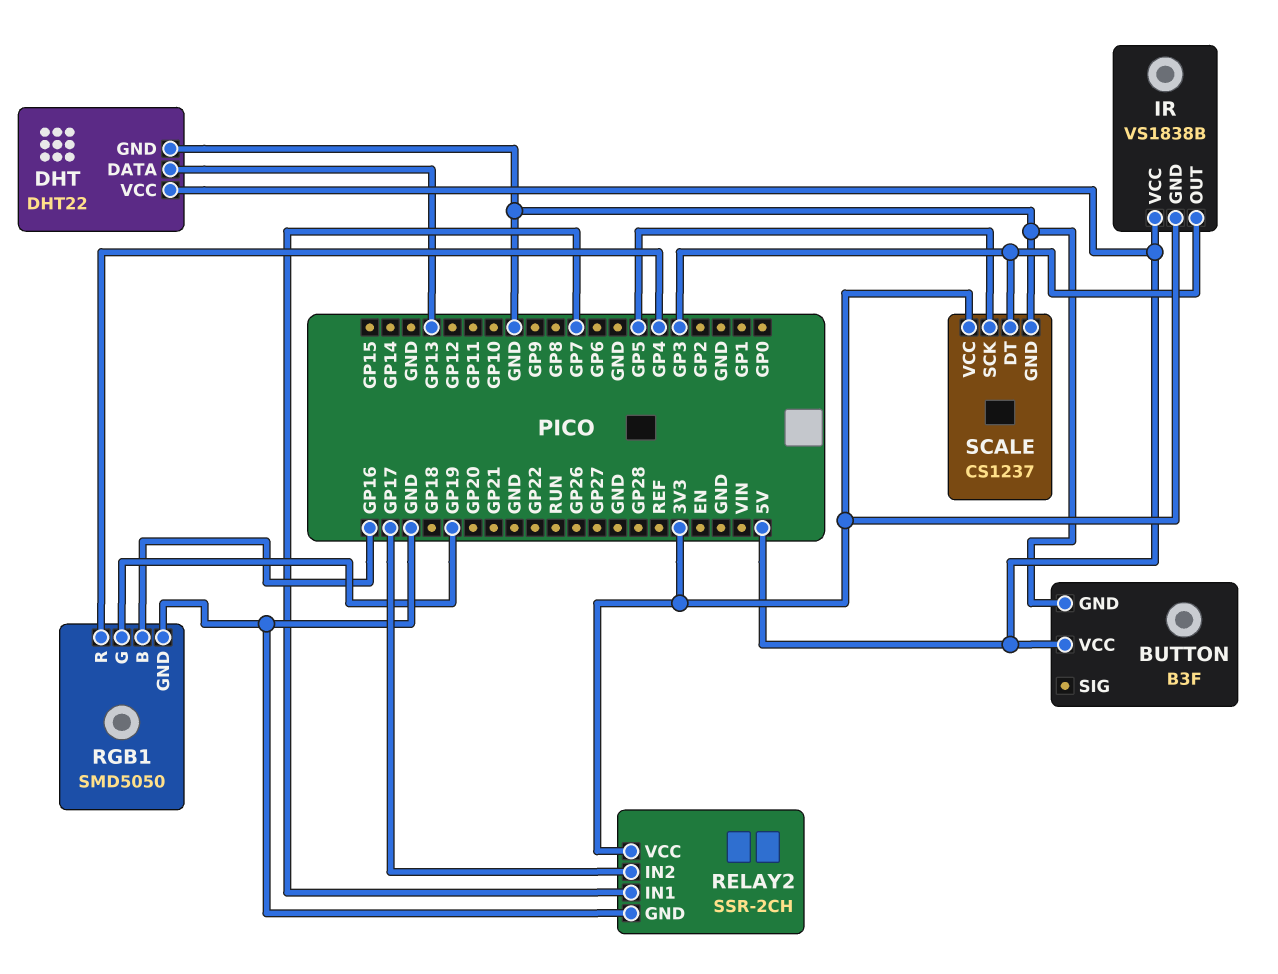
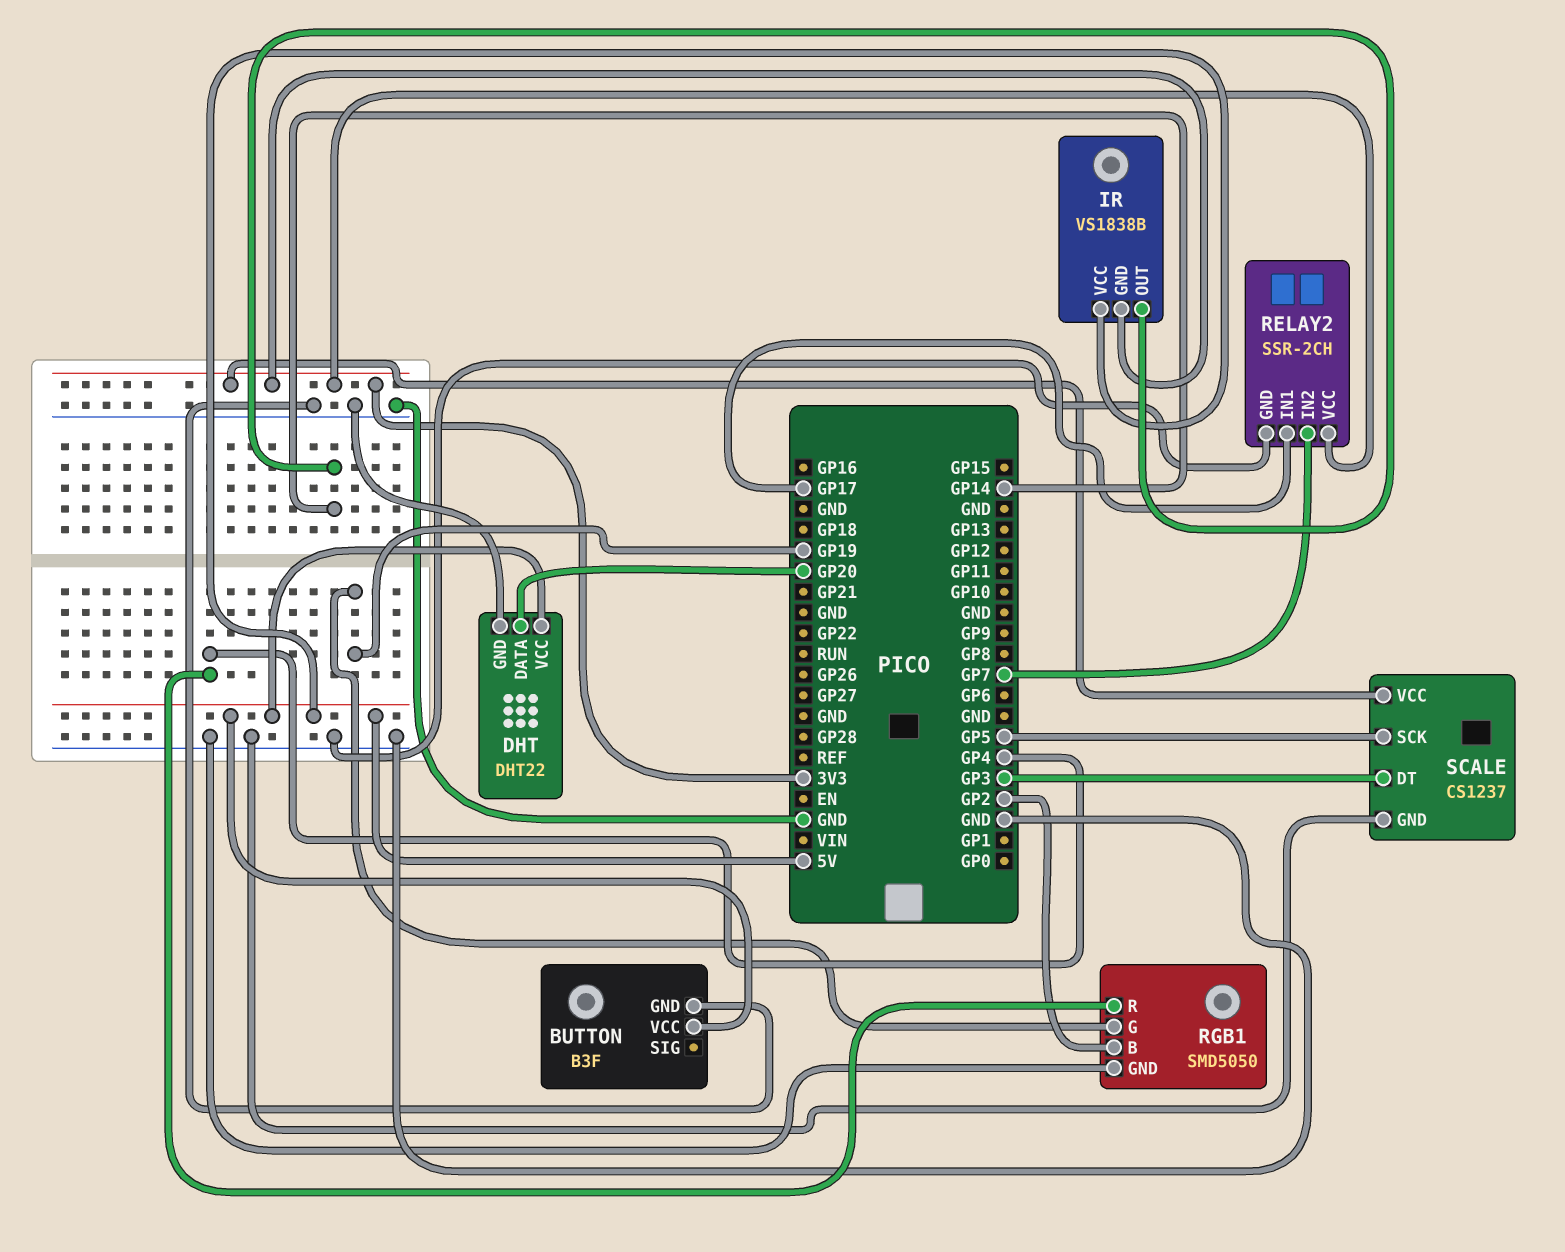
DHT pin DATA: GP13 -> GP20
IR pin OUT: GP3 -> GP14
RELAY2 pin IN1: GP7 -> GP17
RELAY2 pin IN2: GP17 -> GP7
RGB1 pin B: GP16 -> GP2

